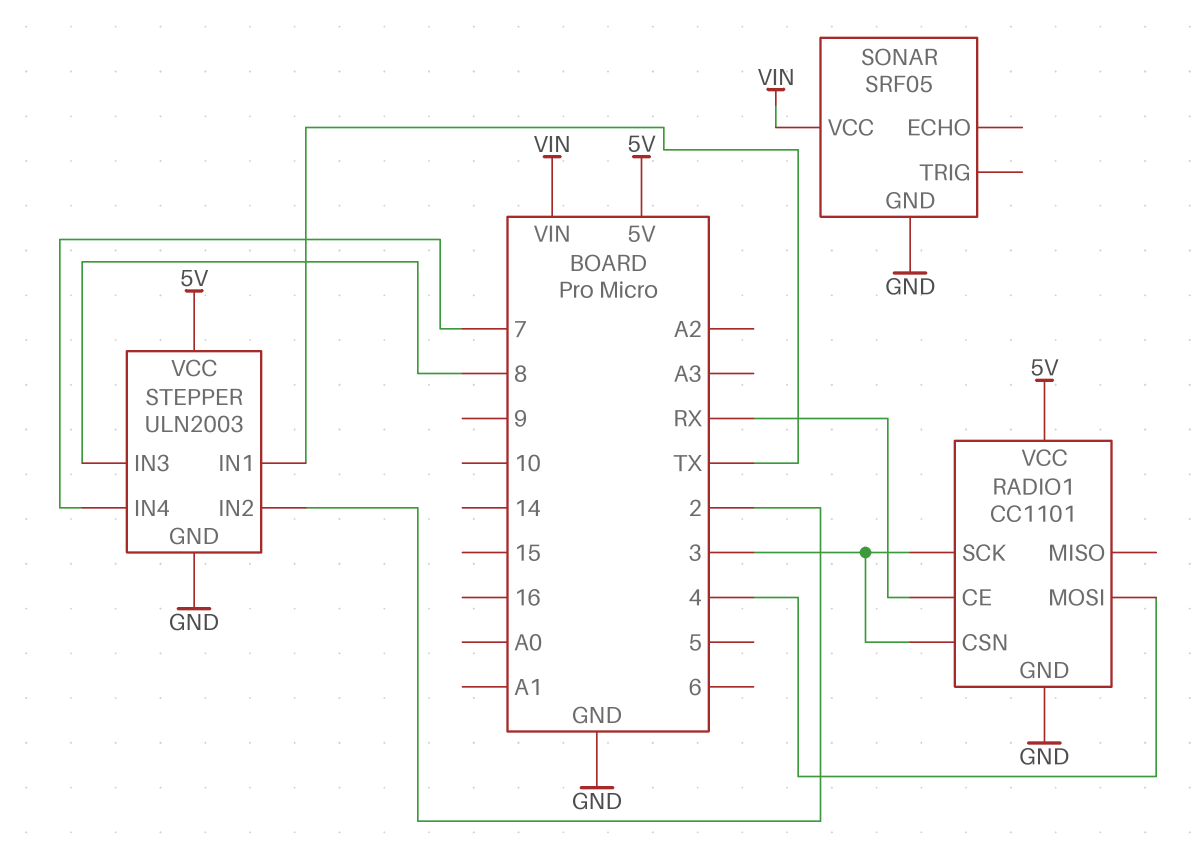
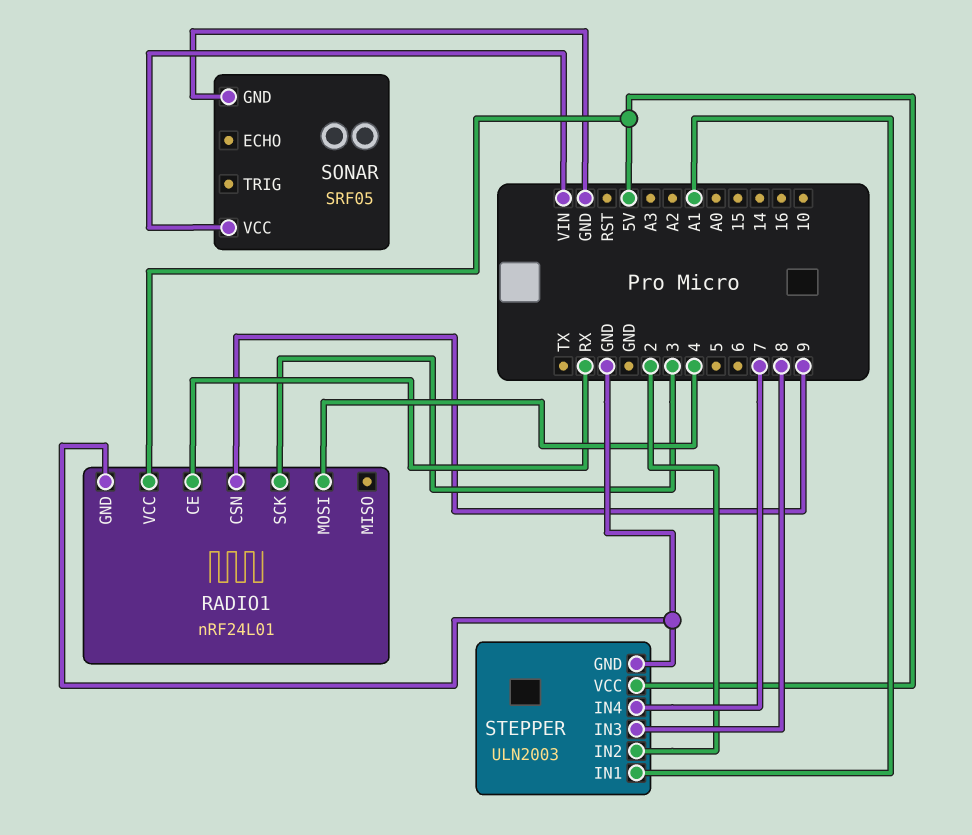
RADIO1: CC1101 -> nRF24L01
RADIO1 pin CSN: 3 -> 9
STEPPER pin IN1: TX -> A1

